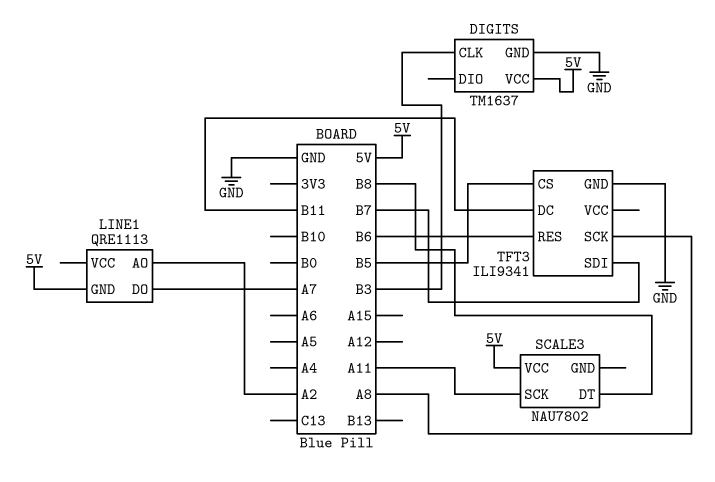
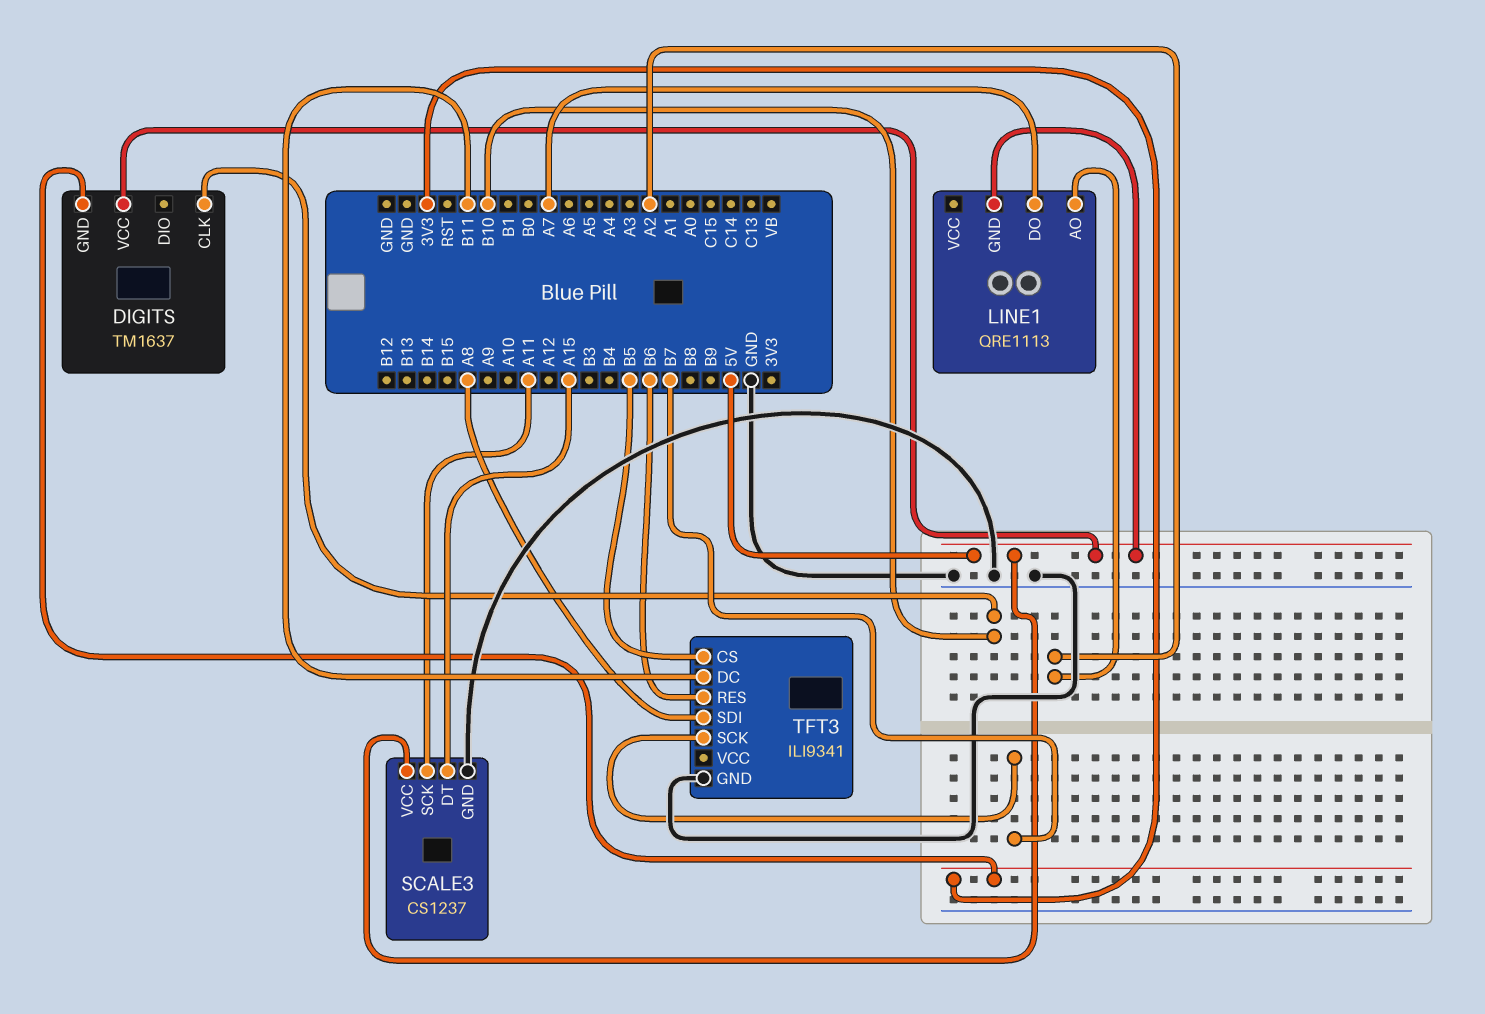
DIGITS pin CLK: B3 -> B10
DIGITS pin GND: GND -> 3V3
SCALE3: NAU7802 -> CS1237
SCALE3 pin DT: B8 -> A15
SCALE3 pin GND: none -> GND
TFT3 pin SCK: A8 -> B7
TFT3 pin SDI: B7 -> A8

